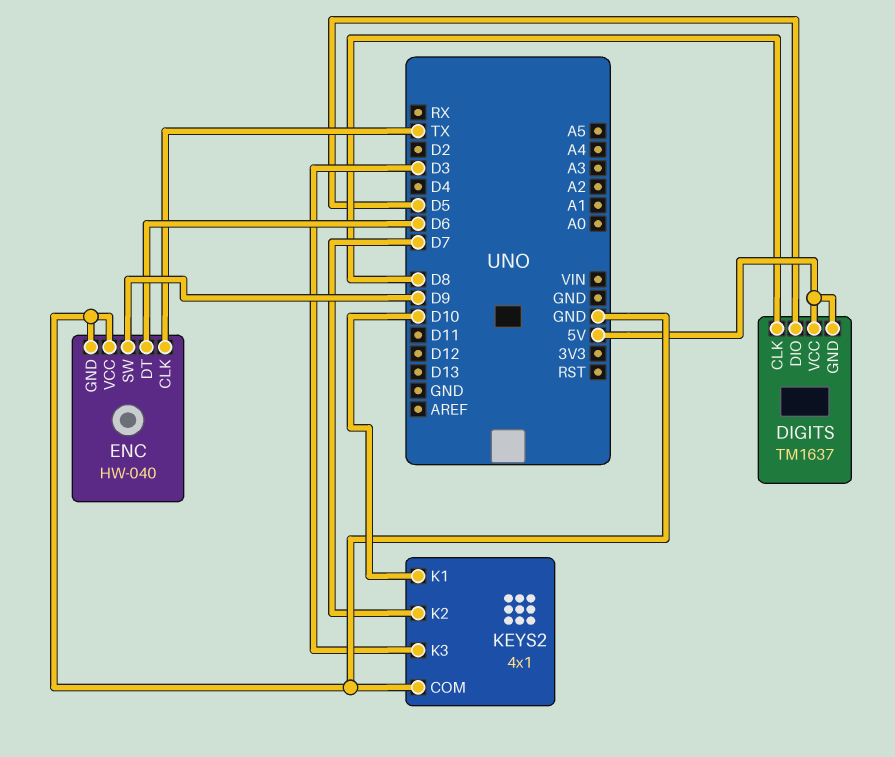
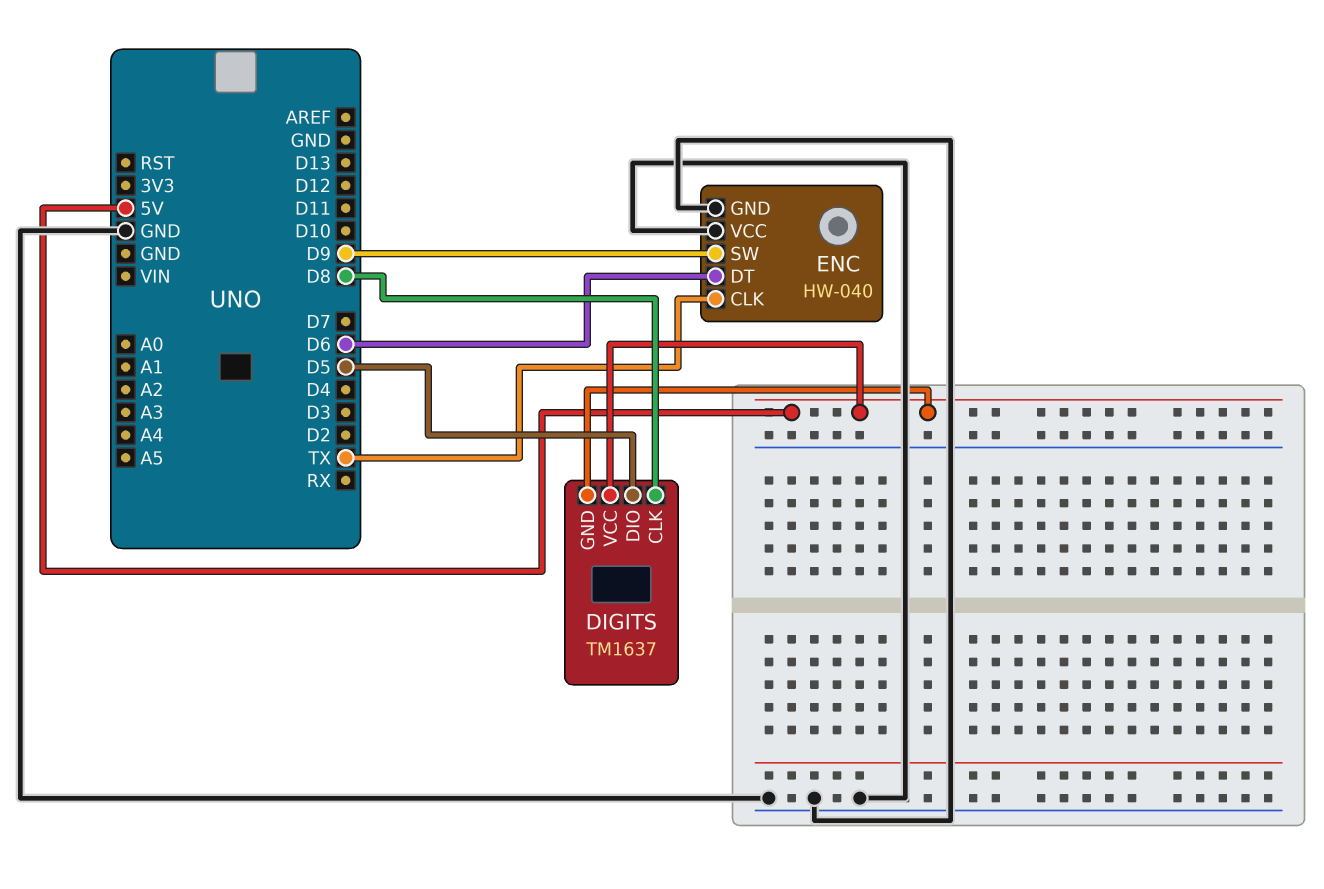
KEYS2: 4x1 -> none
KEYS2 pin COM: GND -> none
KEYS2 pin K1: D10 -> none
KEYS2 pin K2: D7 -> none
KEYS2 pin K3: D3 -> none

